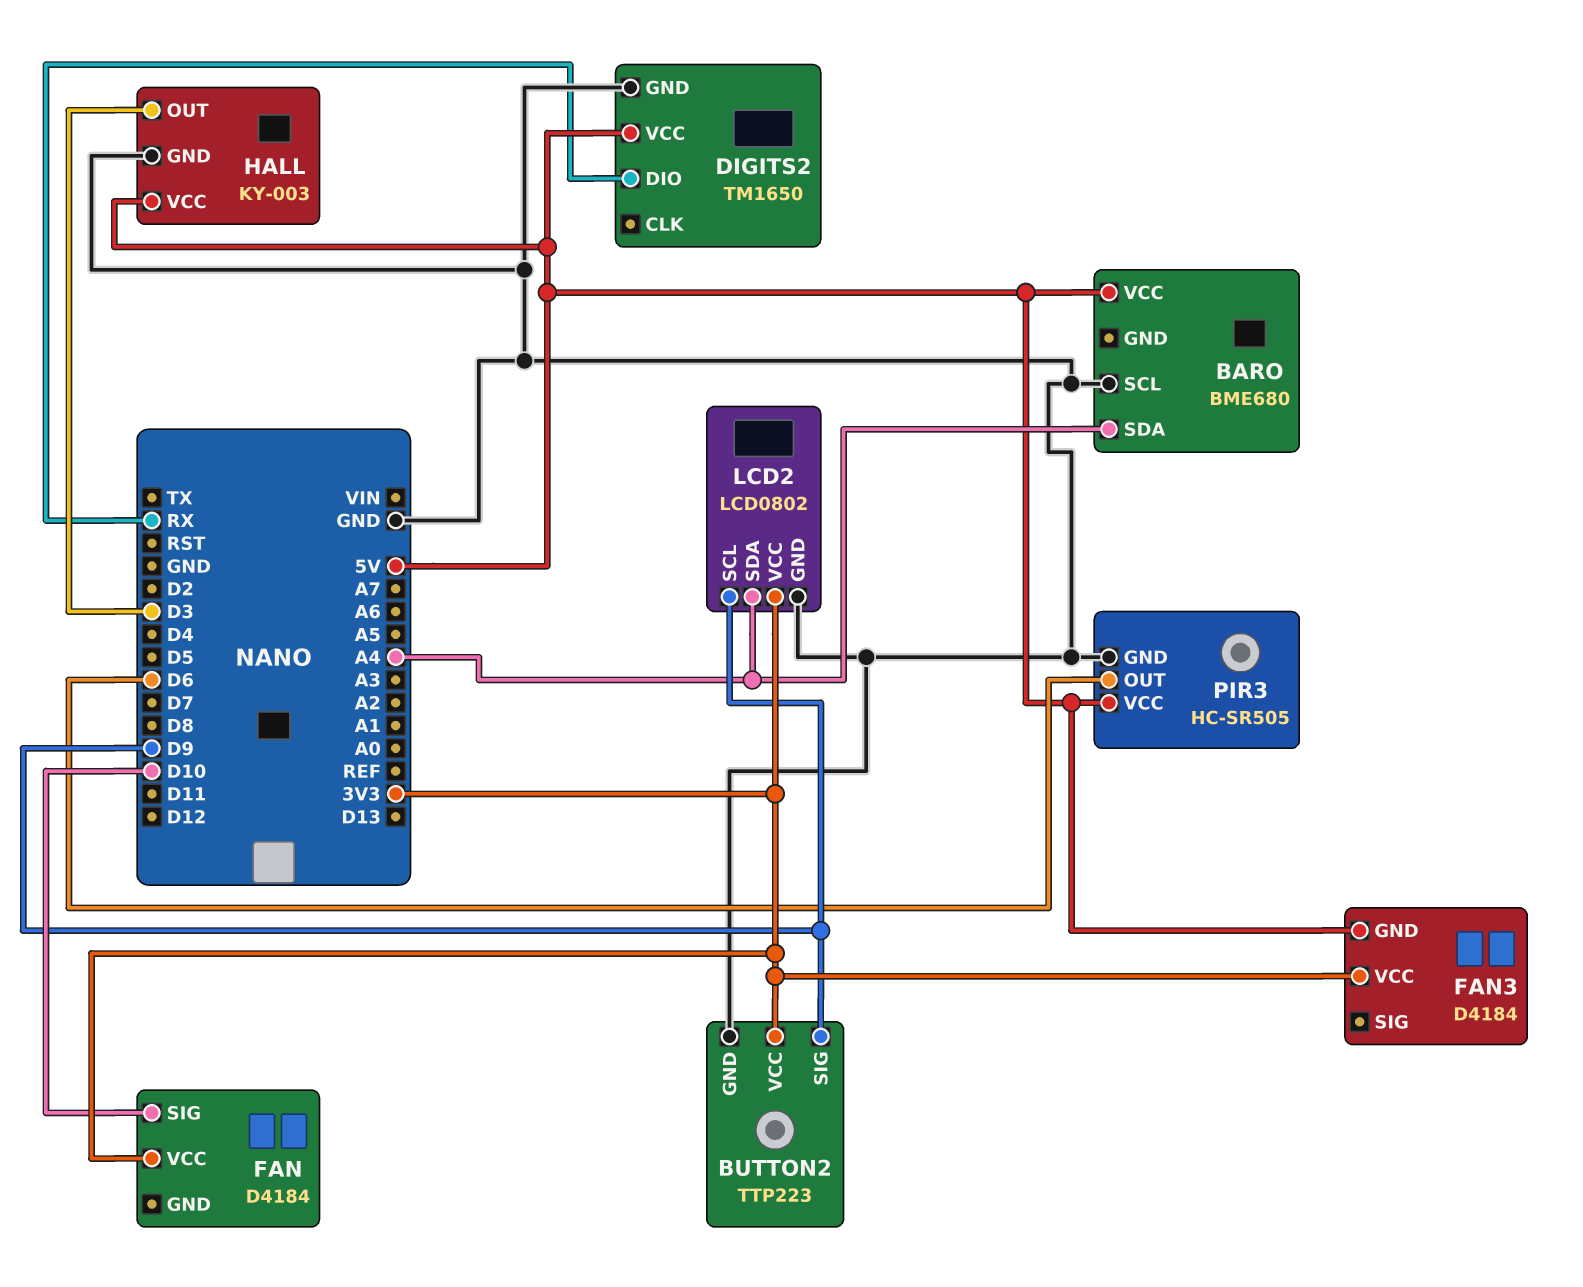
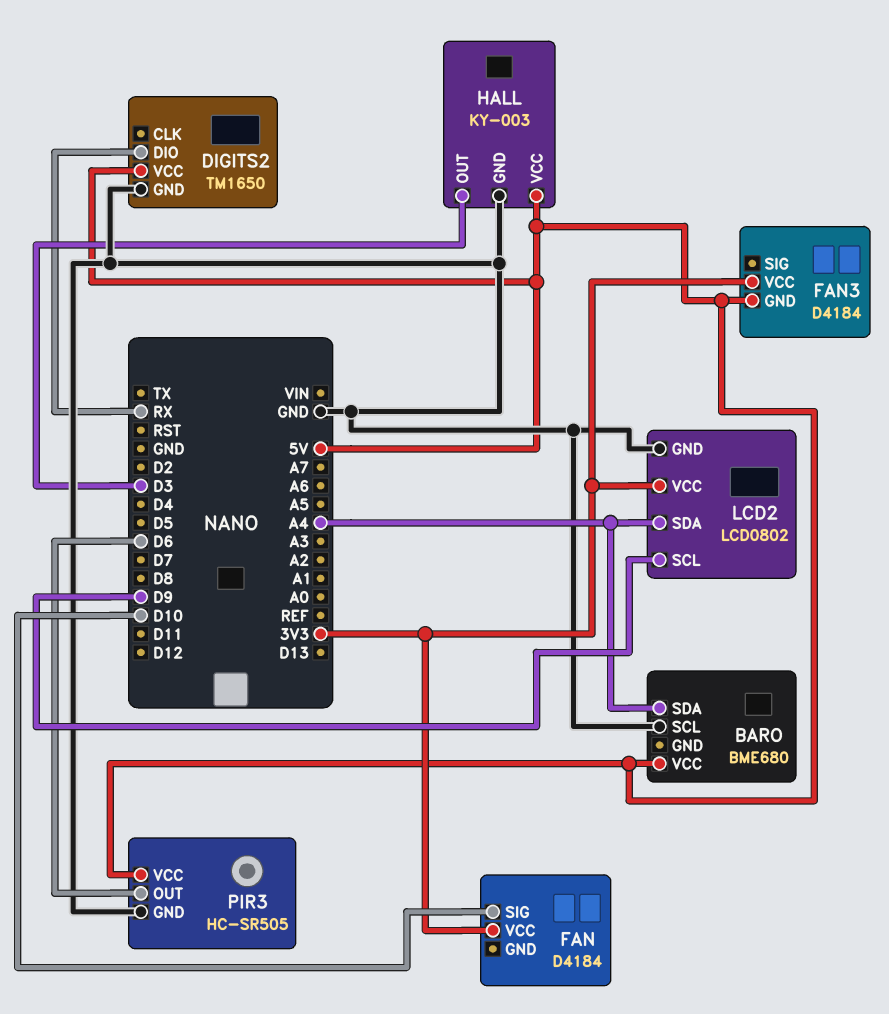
BUTTON2: TTP223 -> none
BUTTON2 pin GND: GND -> none
BUTTON2 pin SIG: D9 -> none
BUTTON2 pin VCC: 3V3 -> none

